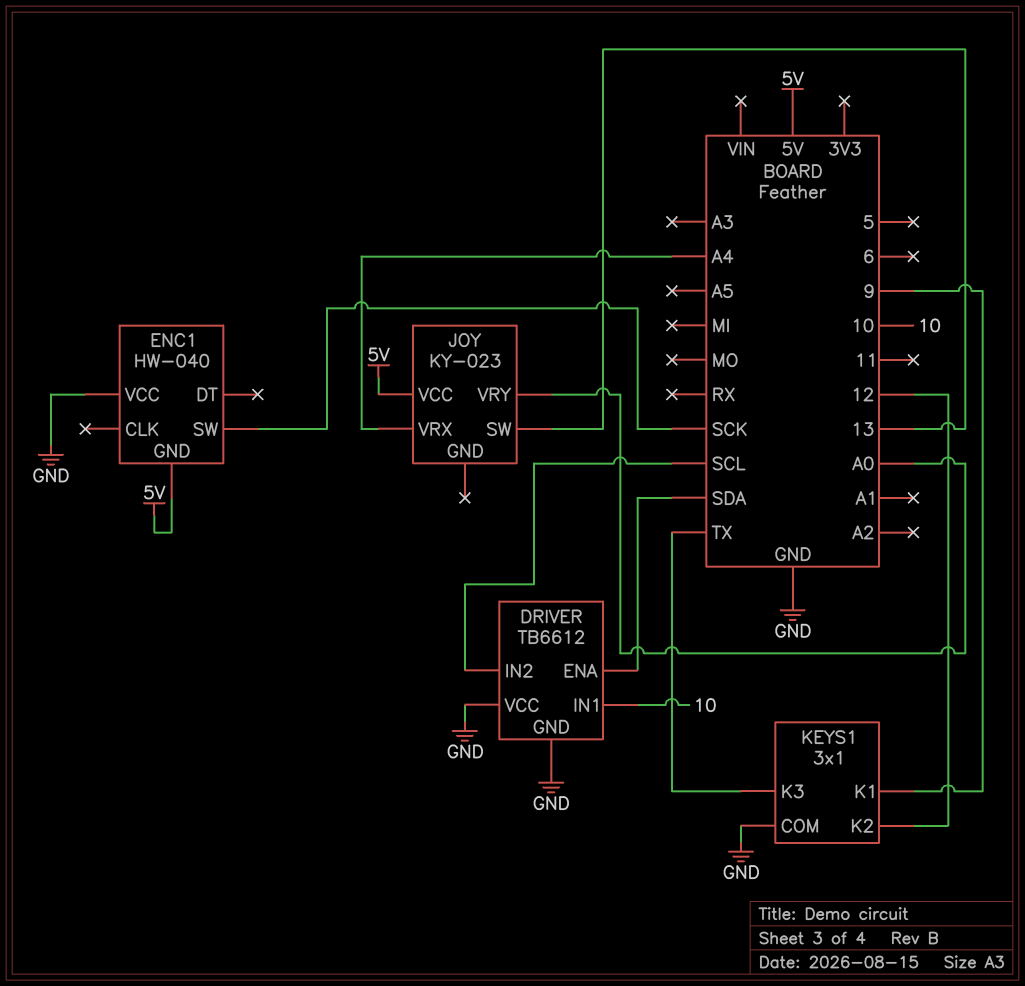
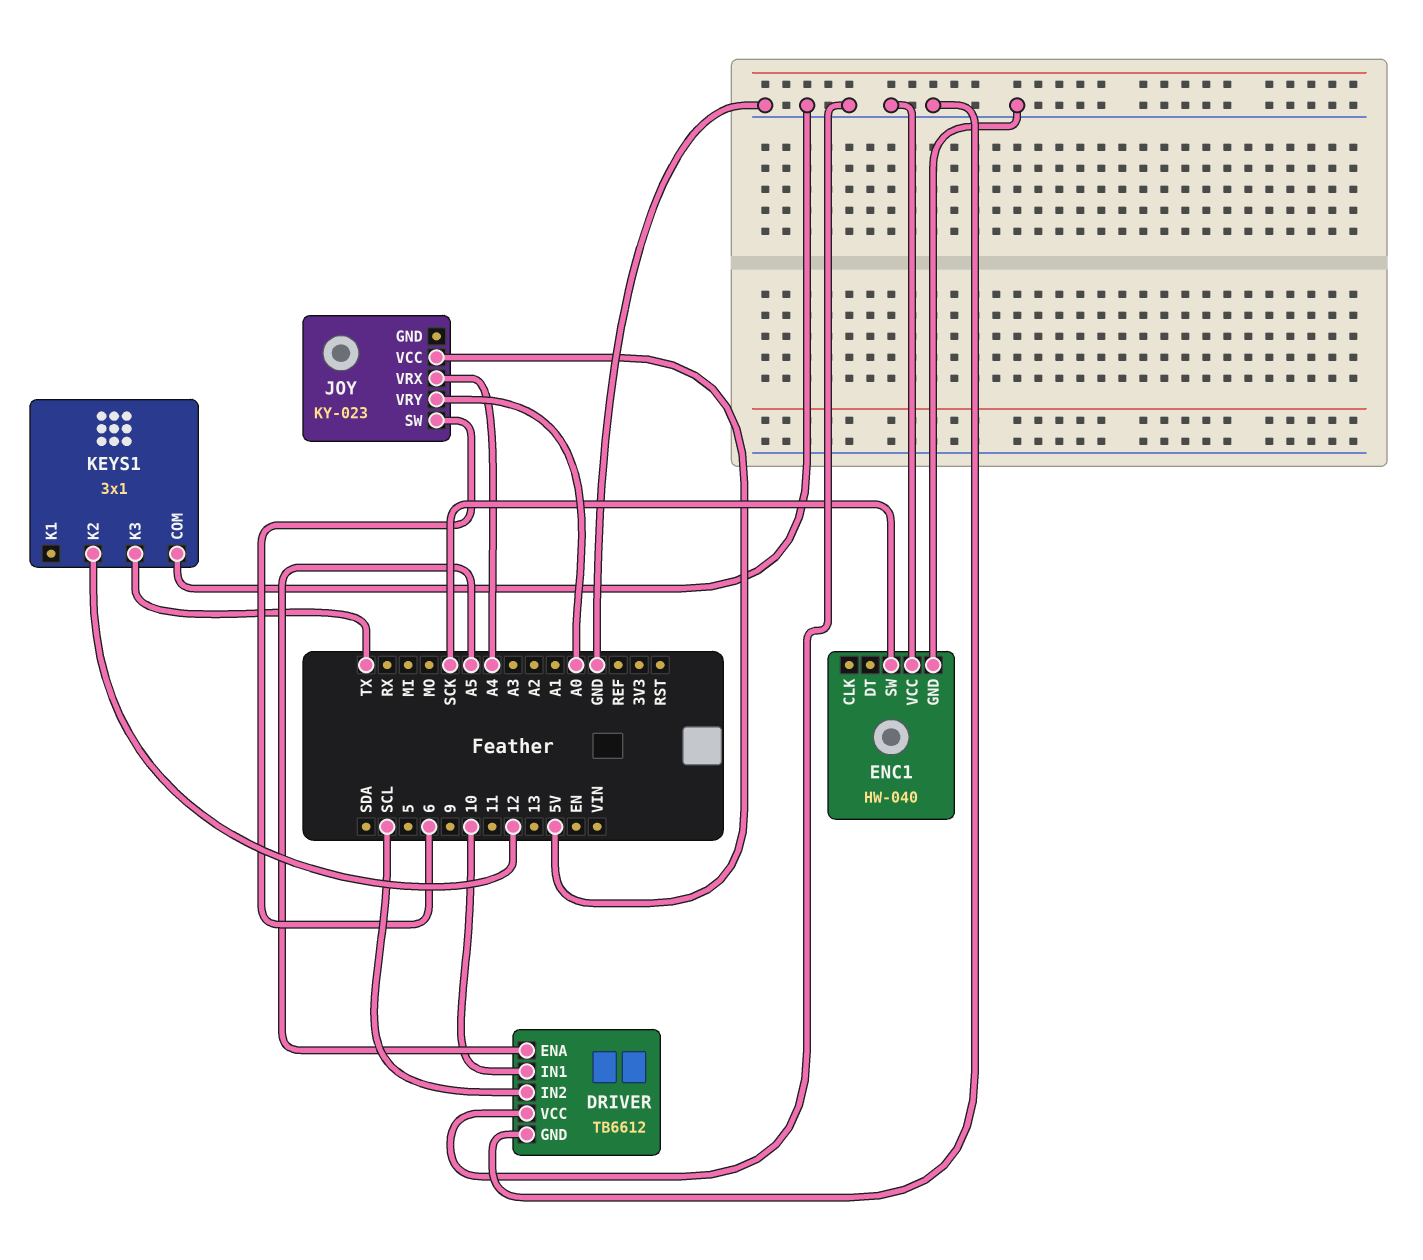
DRIVER pin ENA: SDA -> A5
ENC1 pin GND: 5V -> GND
JOY pin SW: 13 -> 6
KEYS1 pin K1: 9 -> none

